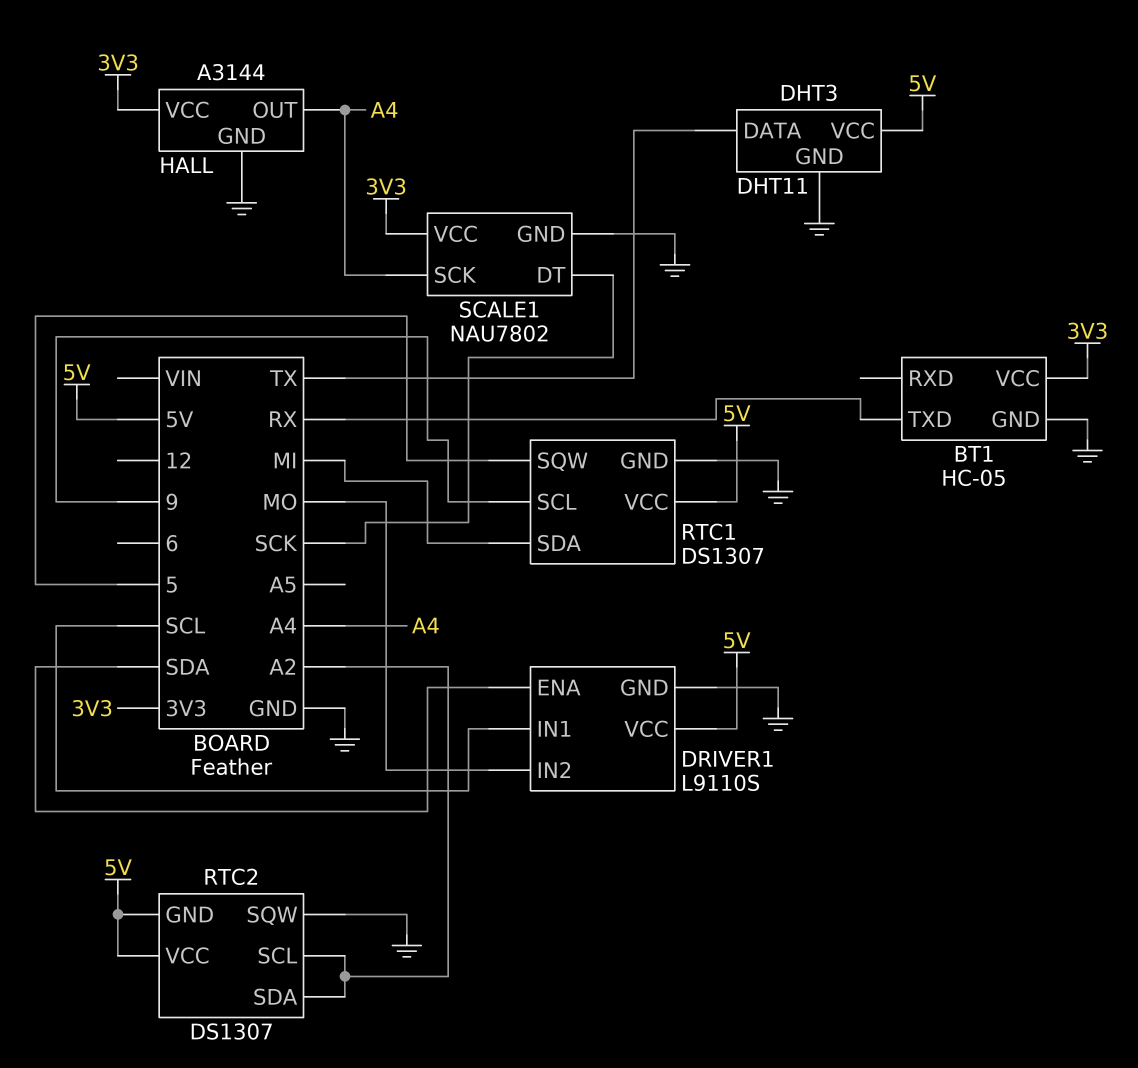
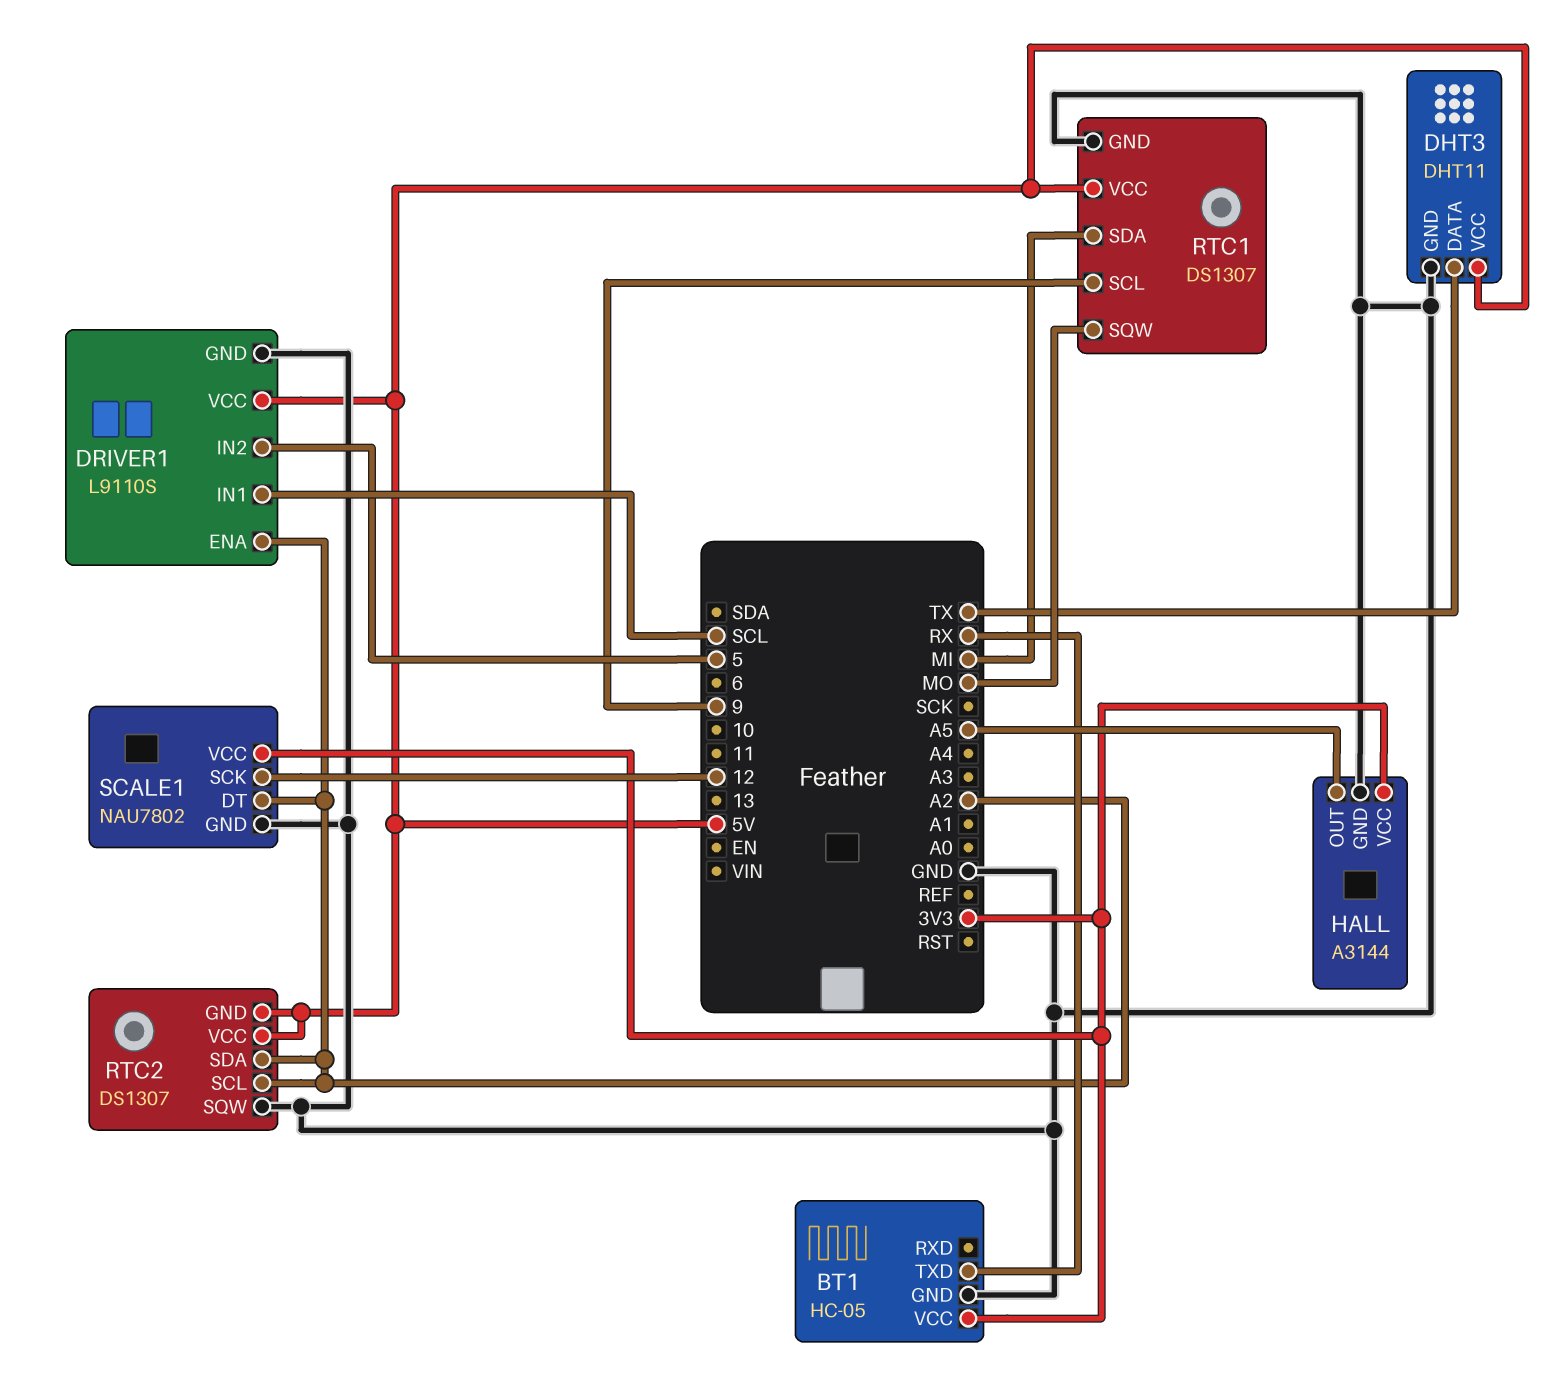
DRIVER1 pin ENA: SDA -> A2
DRIVER1 pin IN2: MO -> 5
HALL pin OUT: A4 -> A5
RTC1 pin SQW: 5 -> MO
SCALE1 pin DT: SCK -> A2
SCALE1 pin SCK: A4 -> 12

